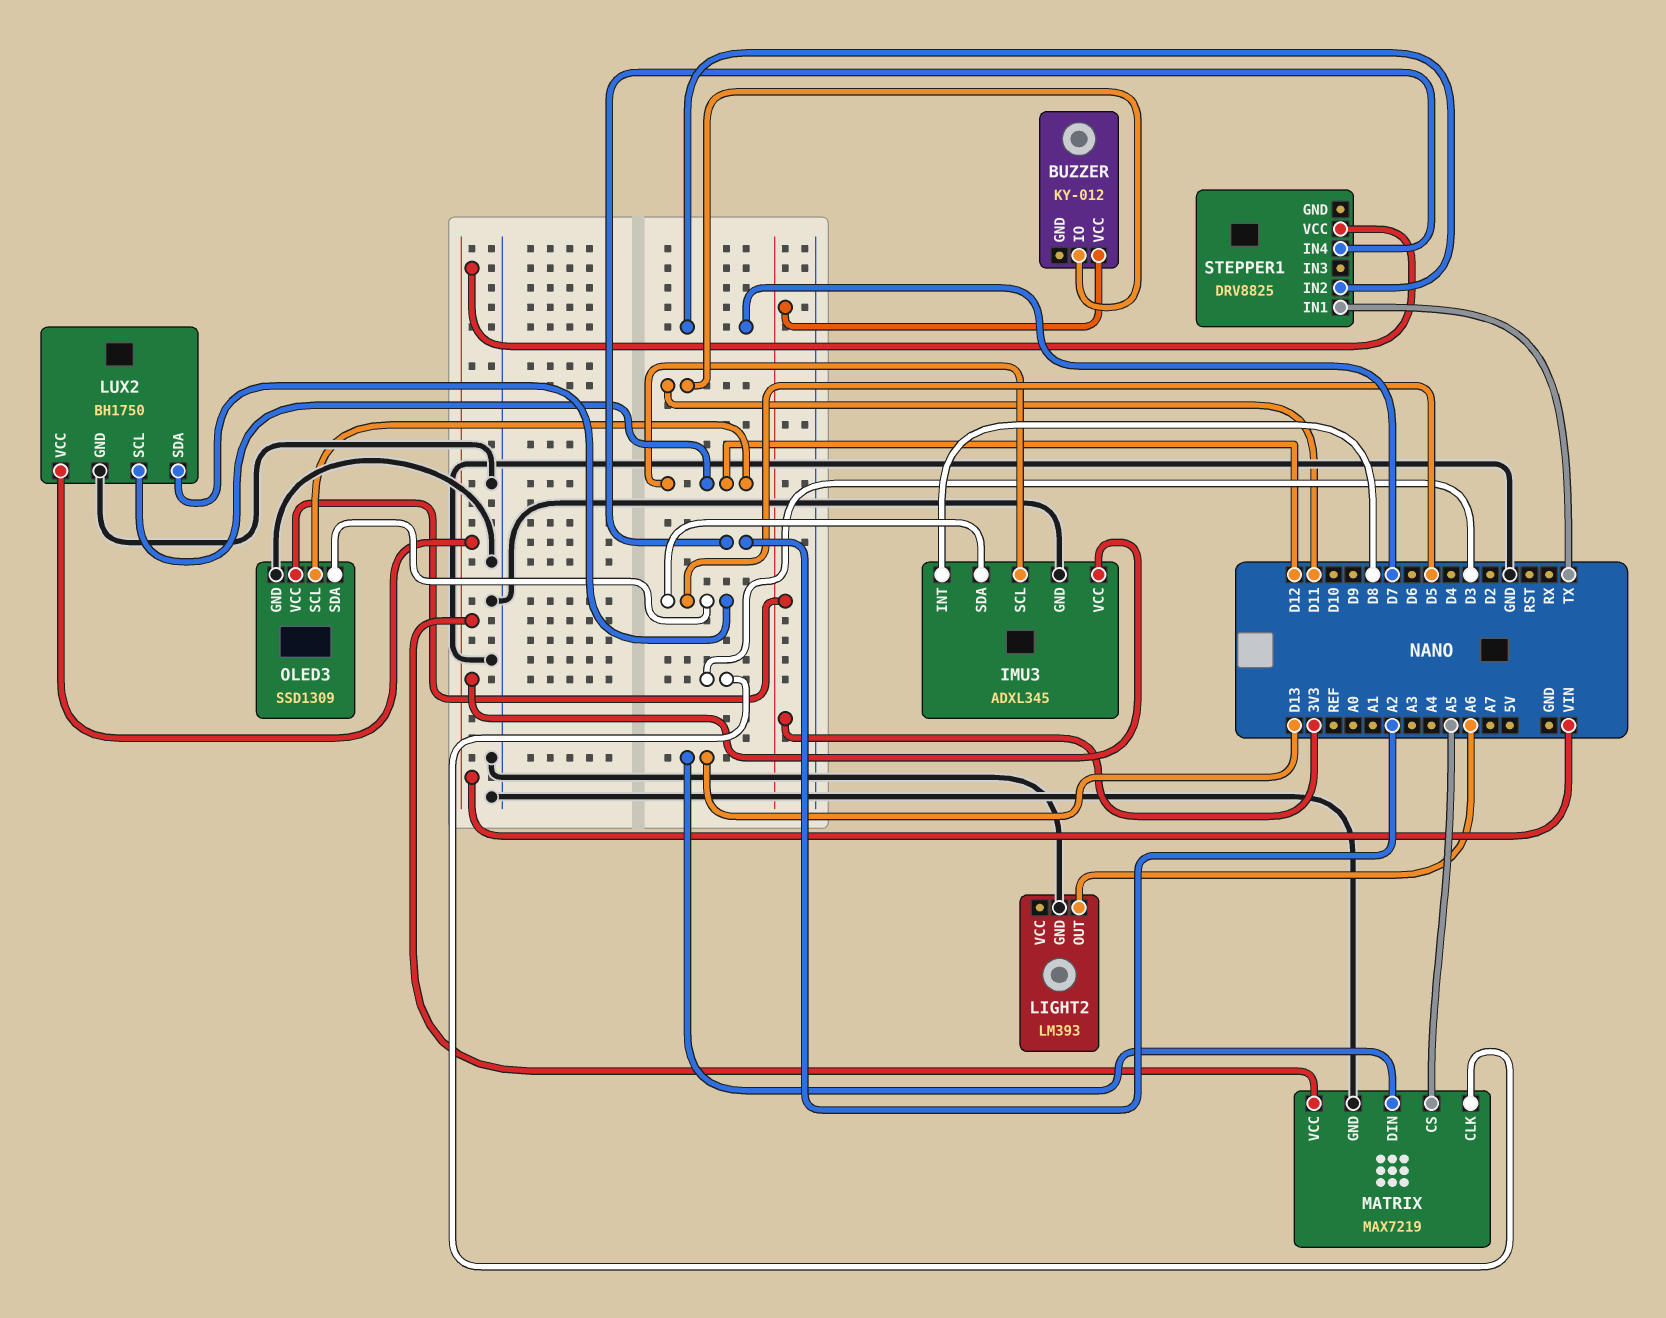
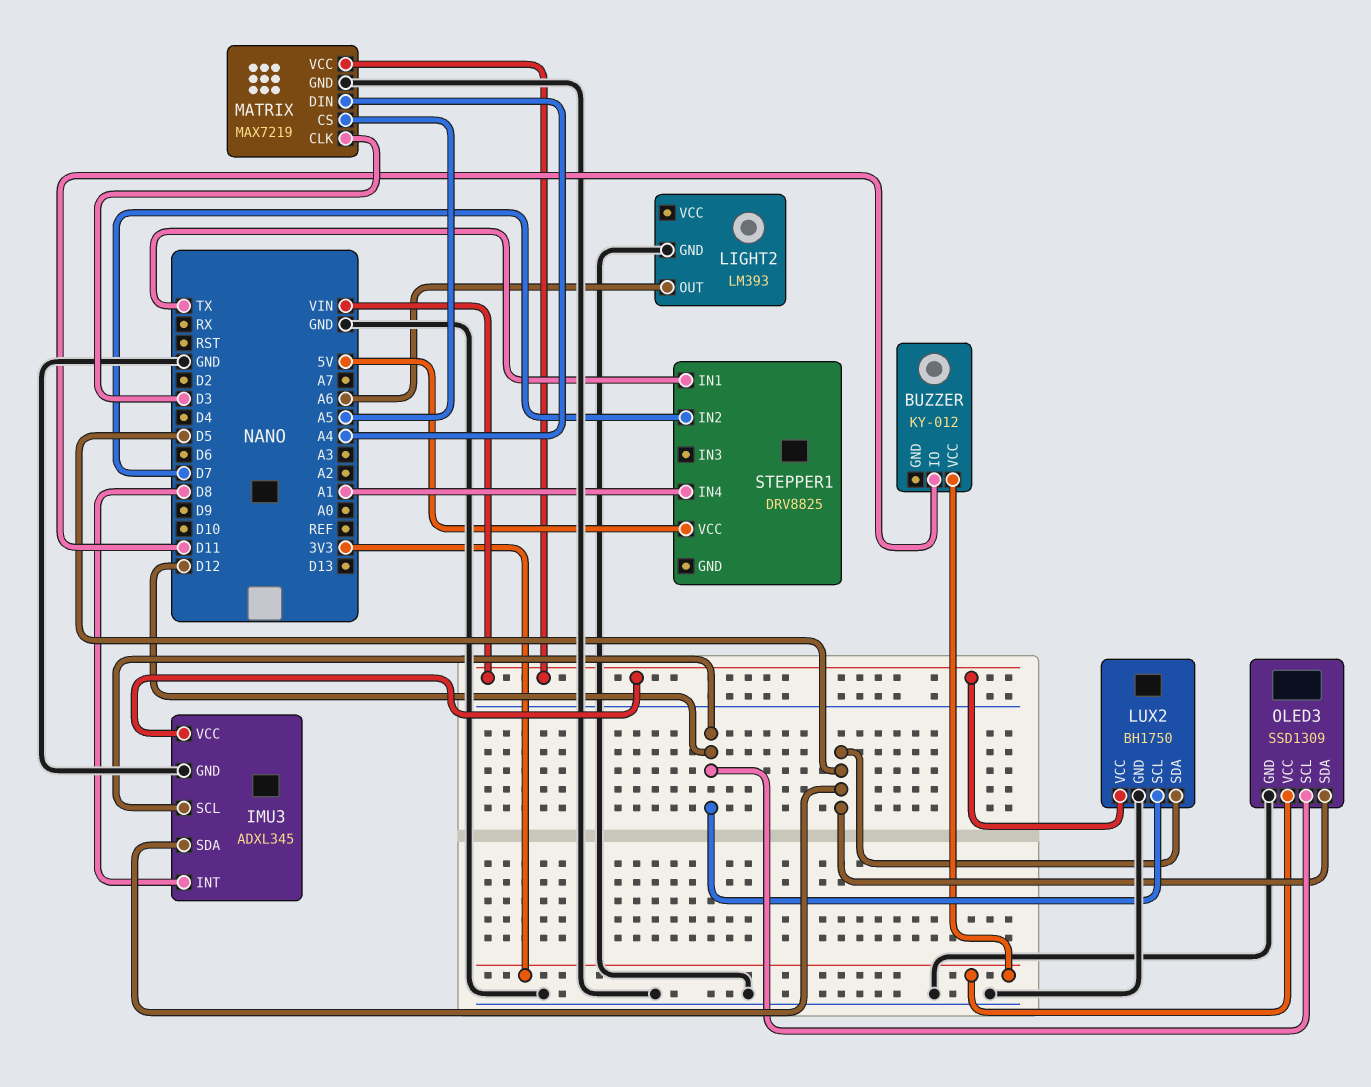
MATRIX pin DIN: D13 -> A4
STEPPER1 pin IN4: A2 -> A1
STEPPER1 pin VCC: VIN -> 5V

